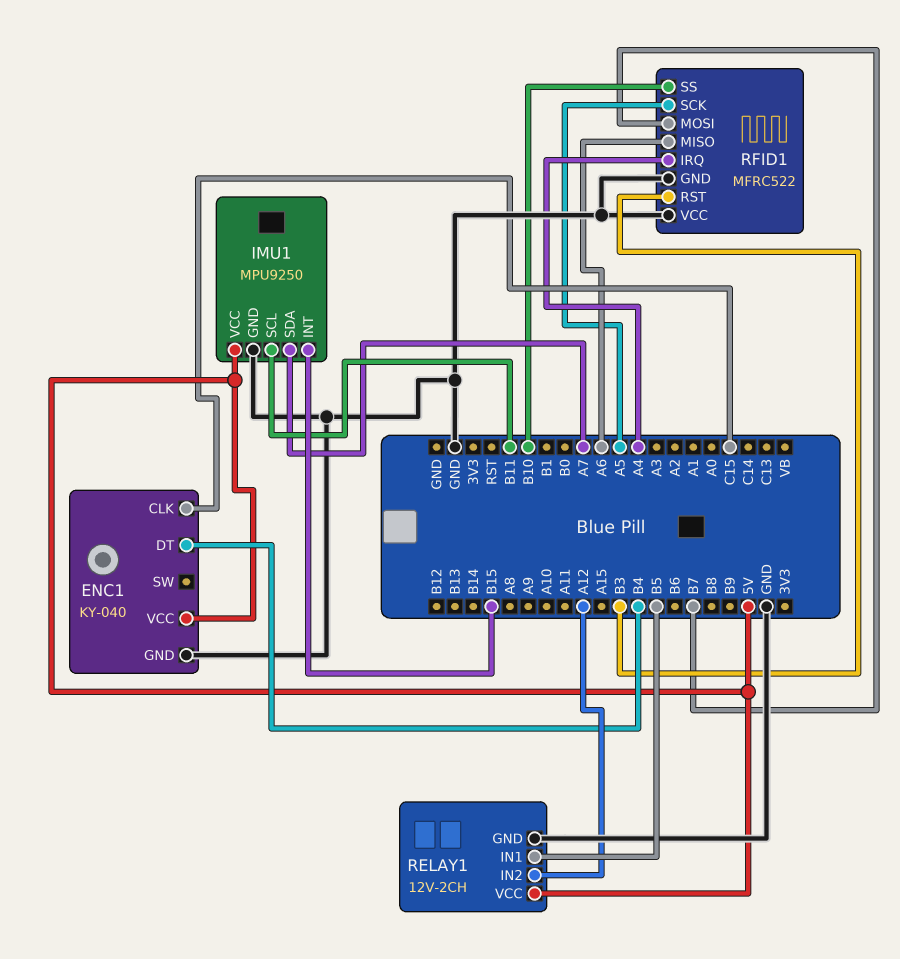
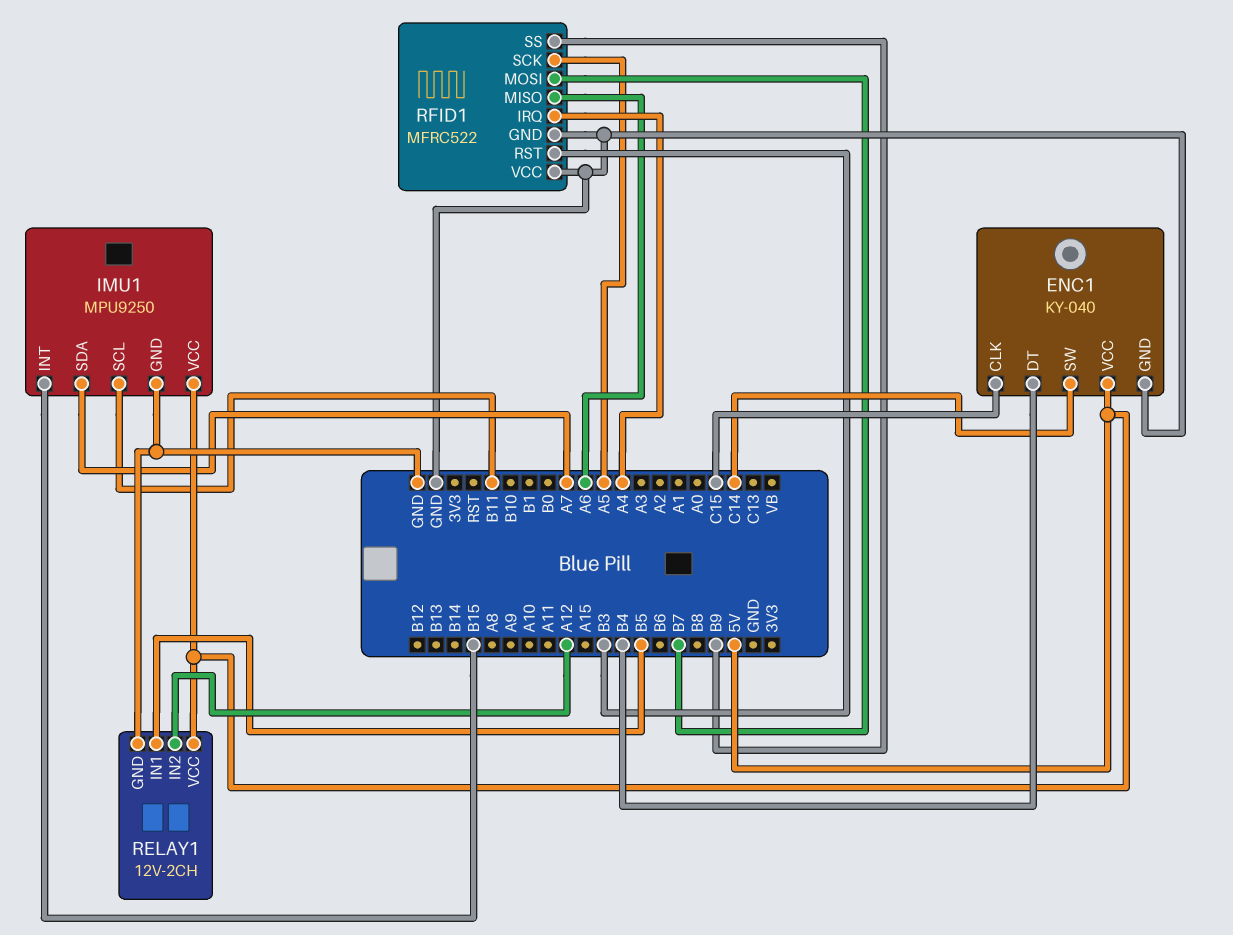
ENC1 pin SW: none -> C14
RFID1 pin SS: B10 -> B9

